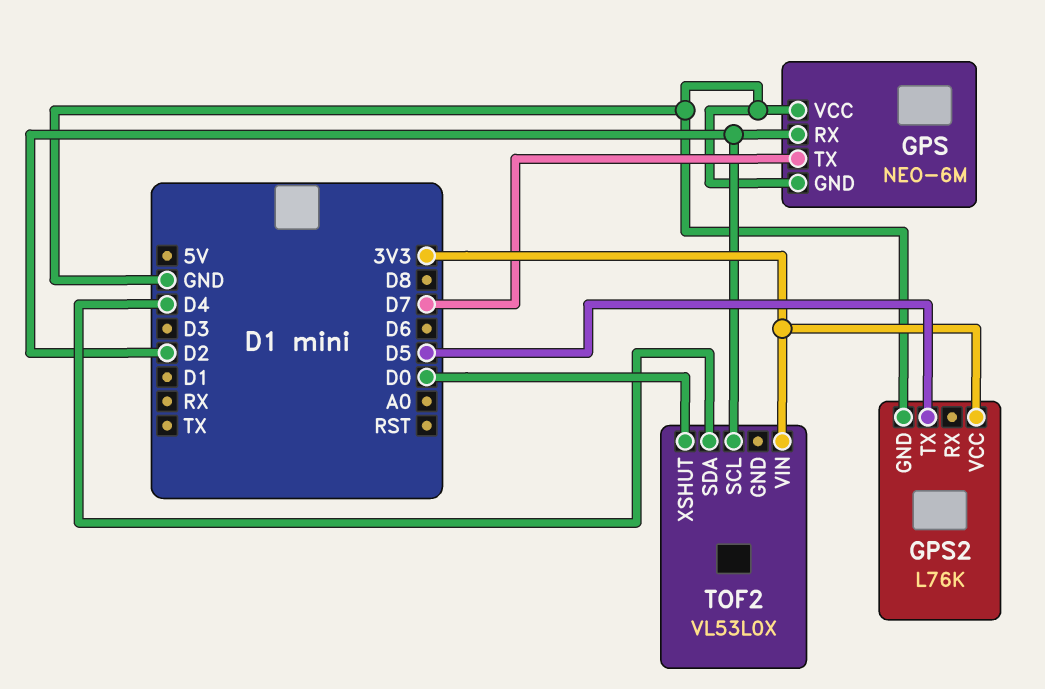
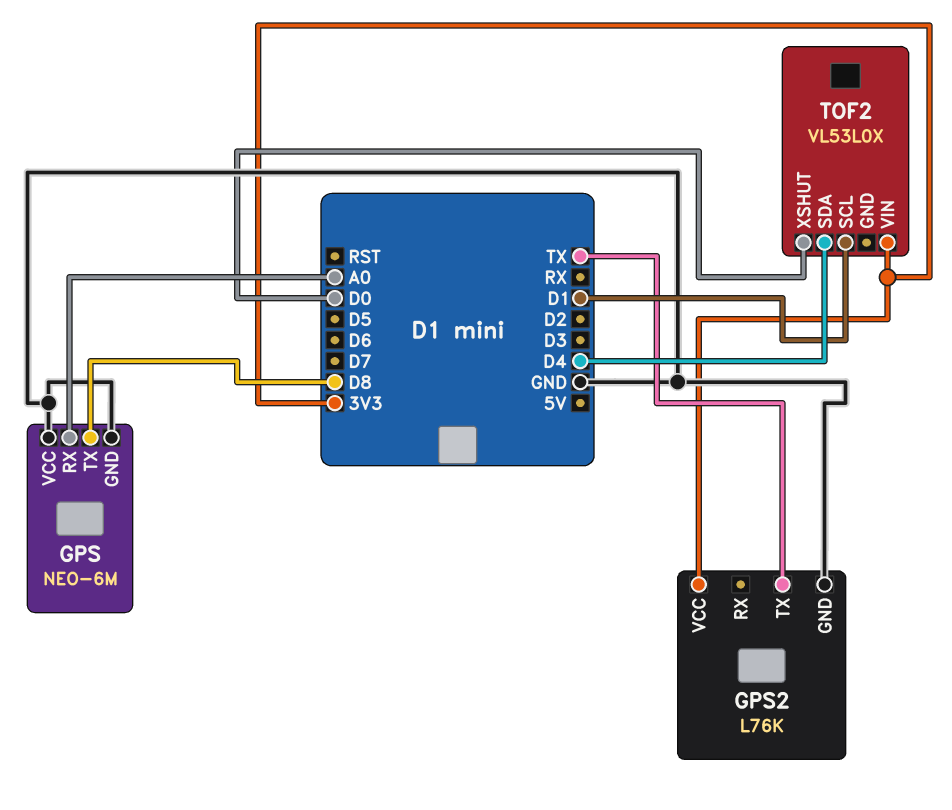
GPS pin RX: D2 -> A0
GPS pin TX: D7 -> D8
GPS2 pin TX: D5 -> TX
TOF2 pin SCL: D2 -> D1

